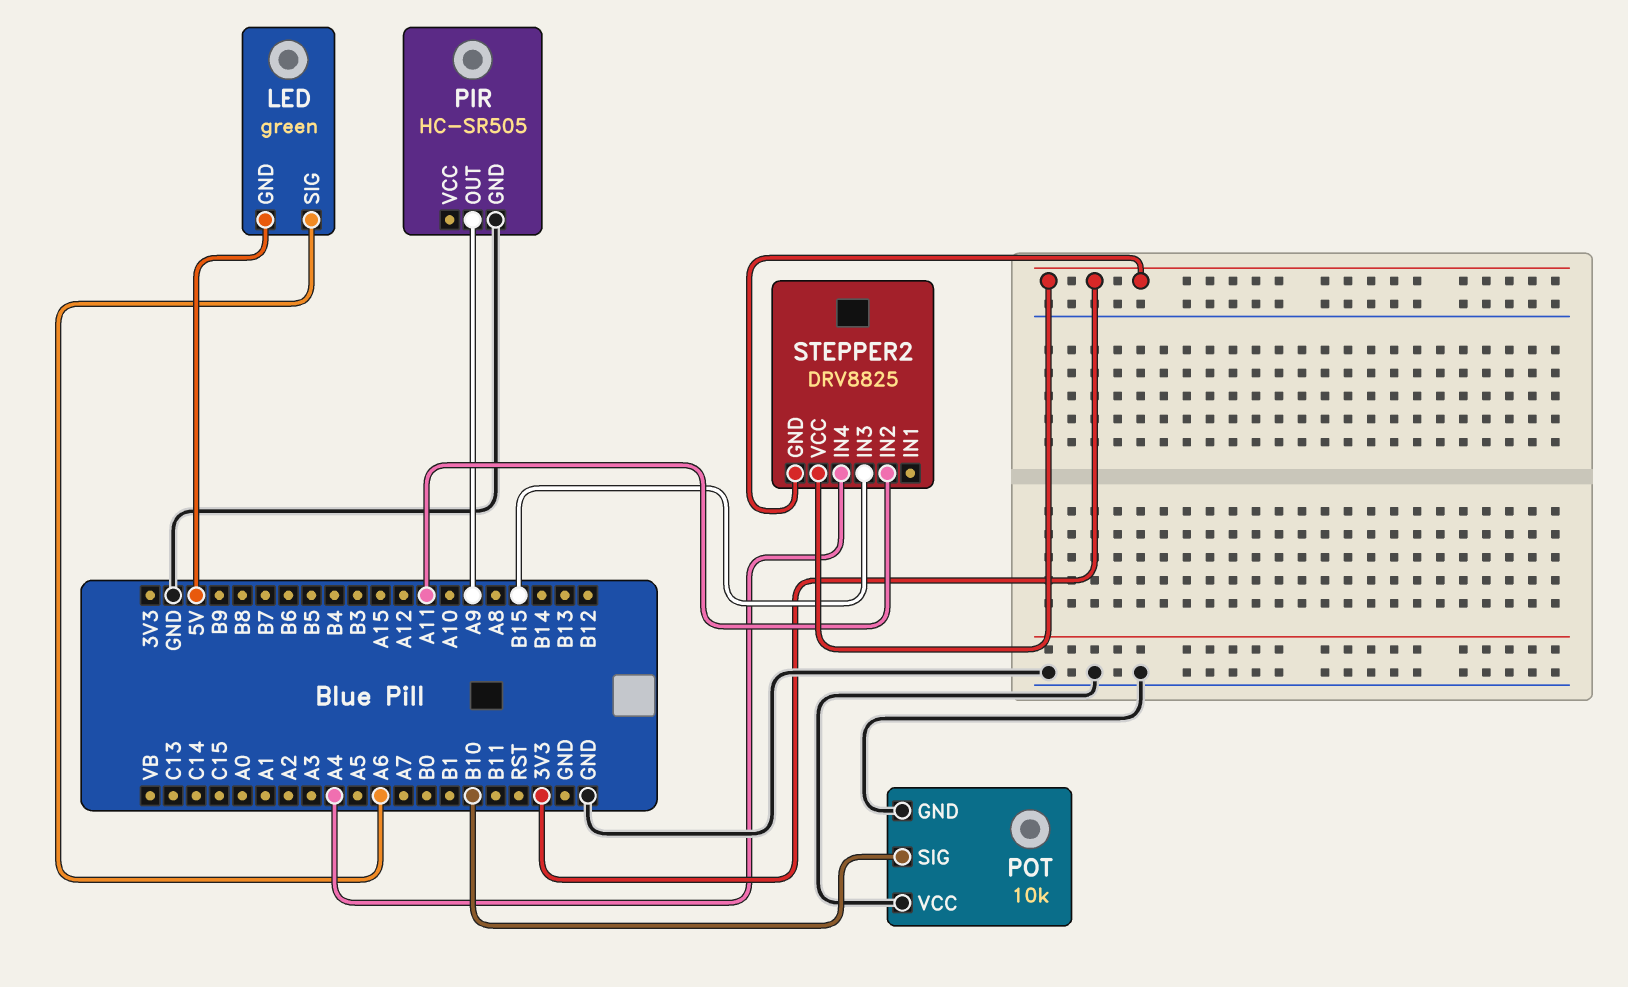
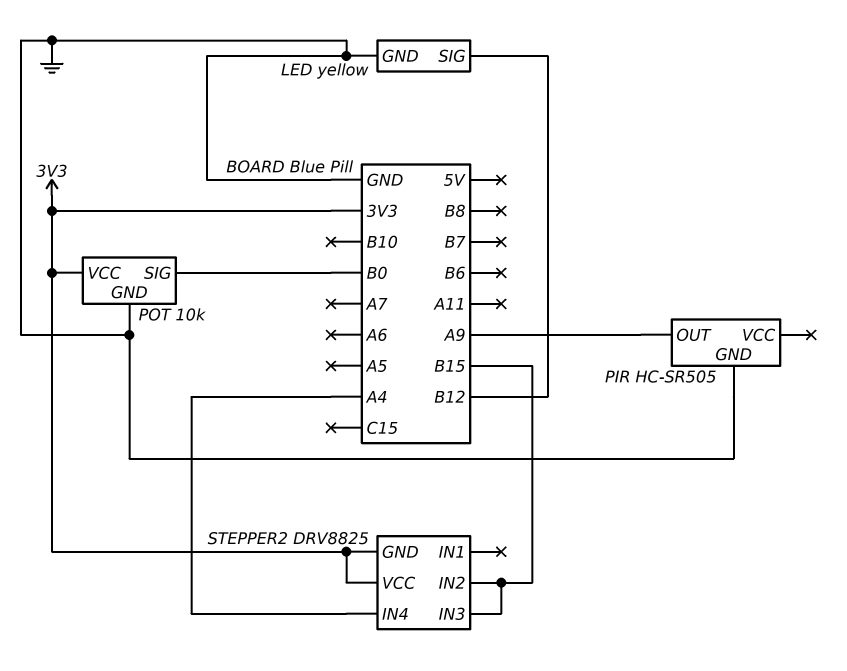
LED: green -> yellow
LED pin GND: 5V -> GND
LED pin SIG: A6 -> B12
POT pin SIG: B10 -> B0
POT pin VCC: GND -> 3V3
STEPPER2 pin IN2: A11 -> B15

